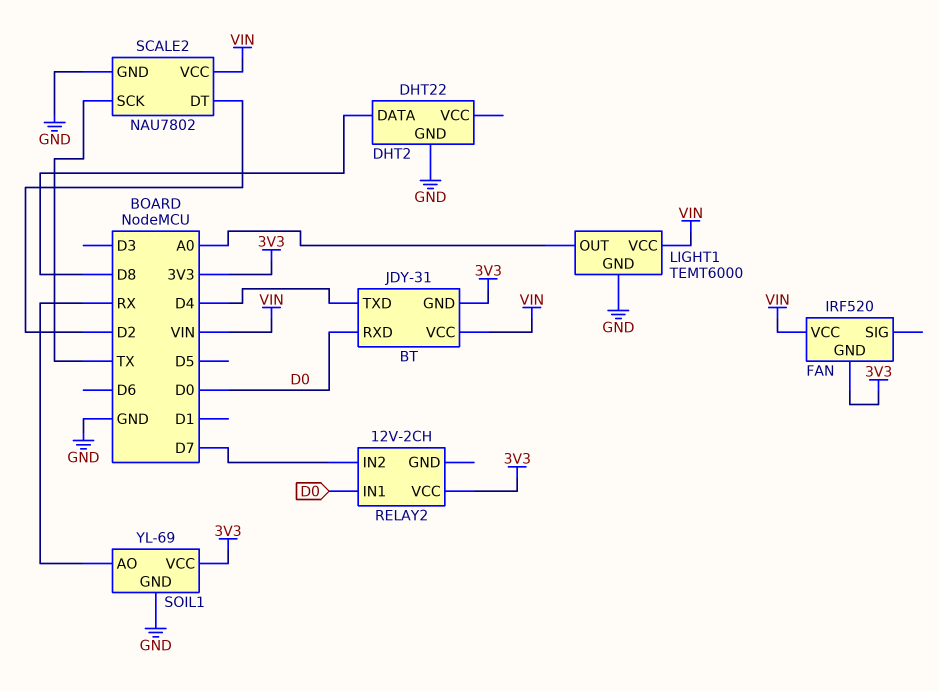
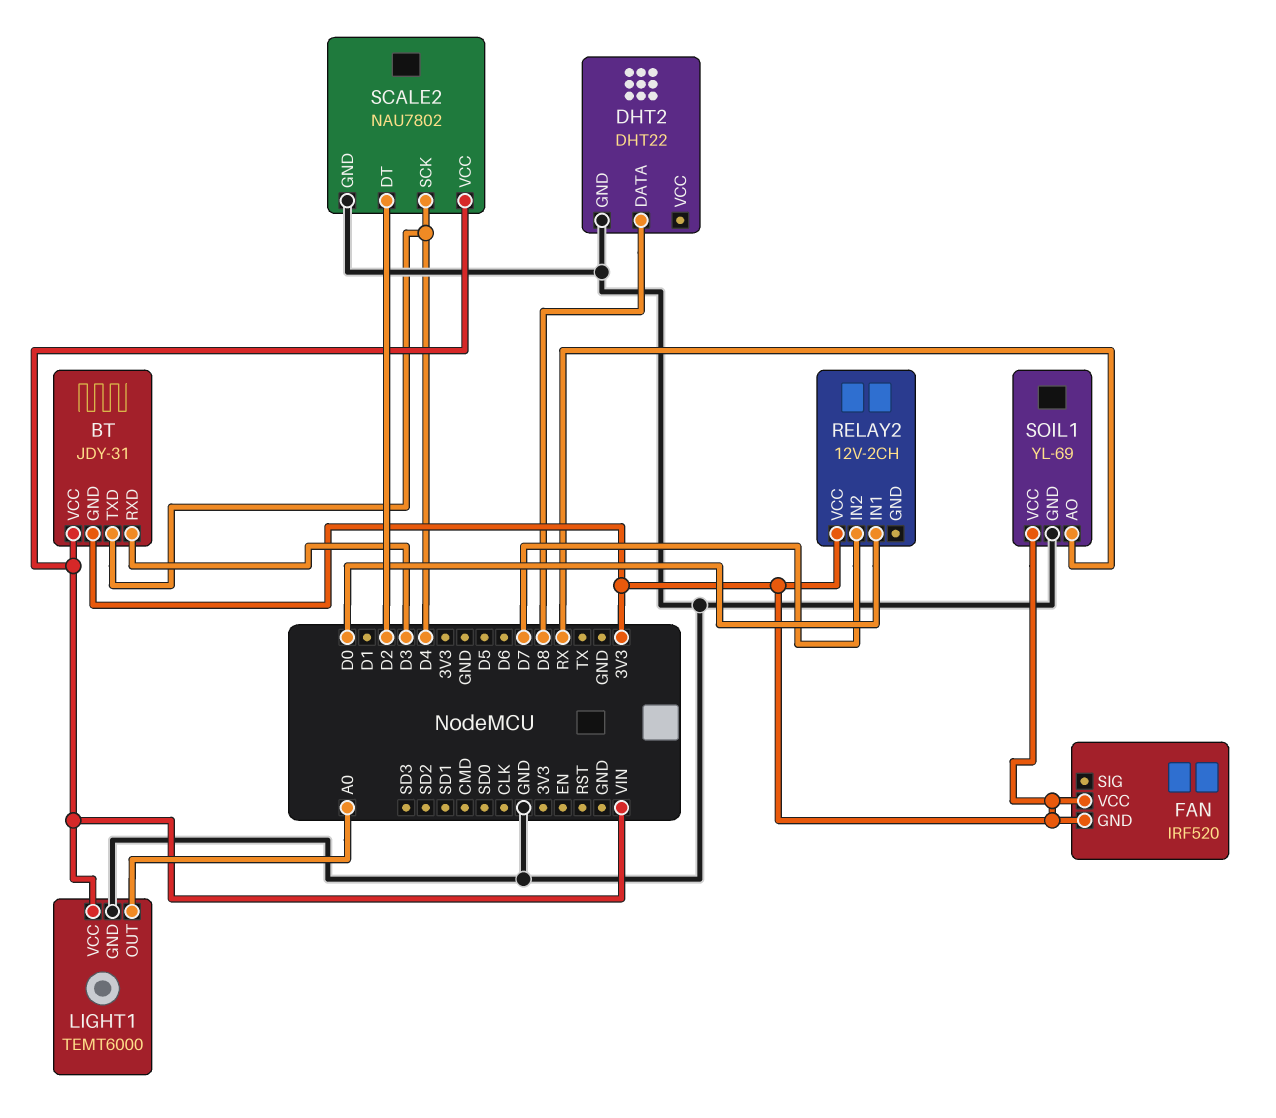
BT pin RXD: D0 -> D3
FAN pin VCC: VIN -> 3V3
SCALE2 pin SCK: TX -> D4

